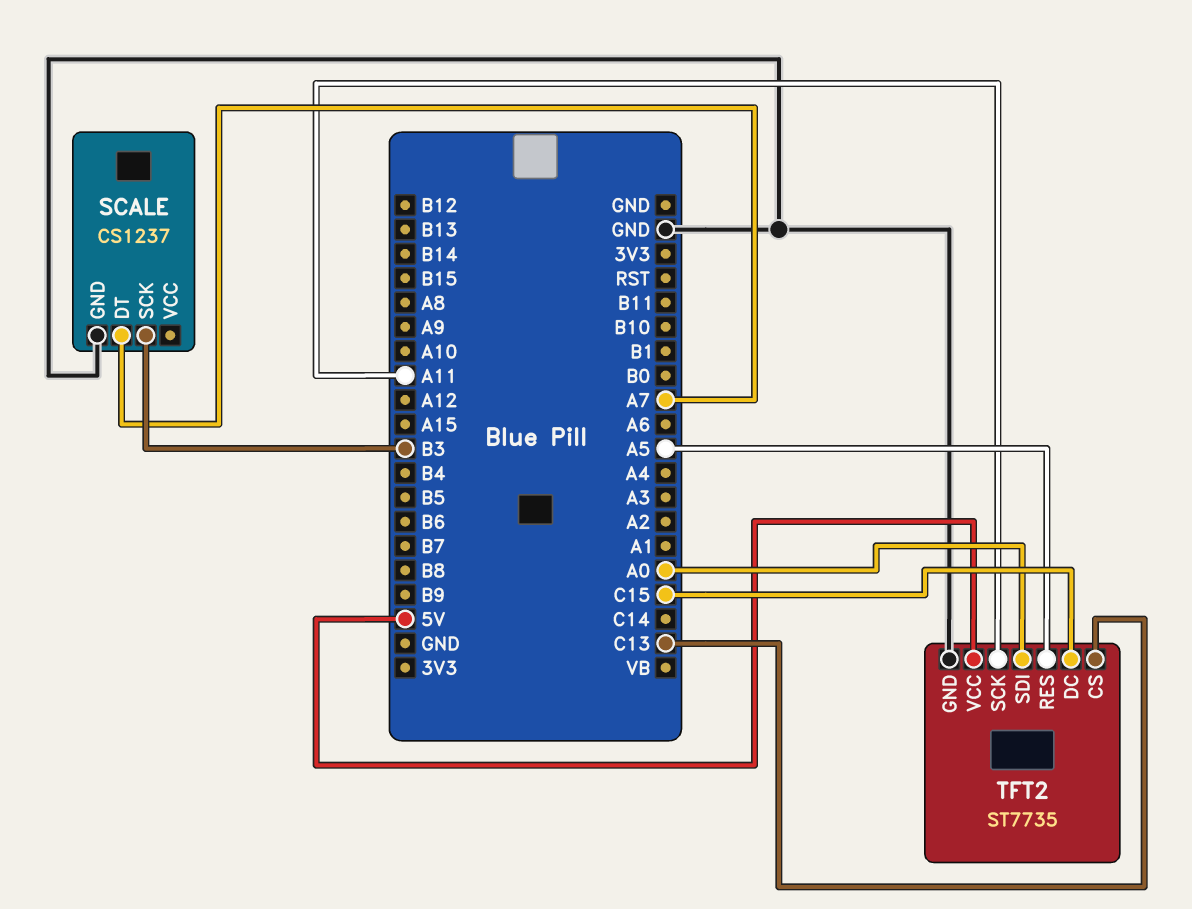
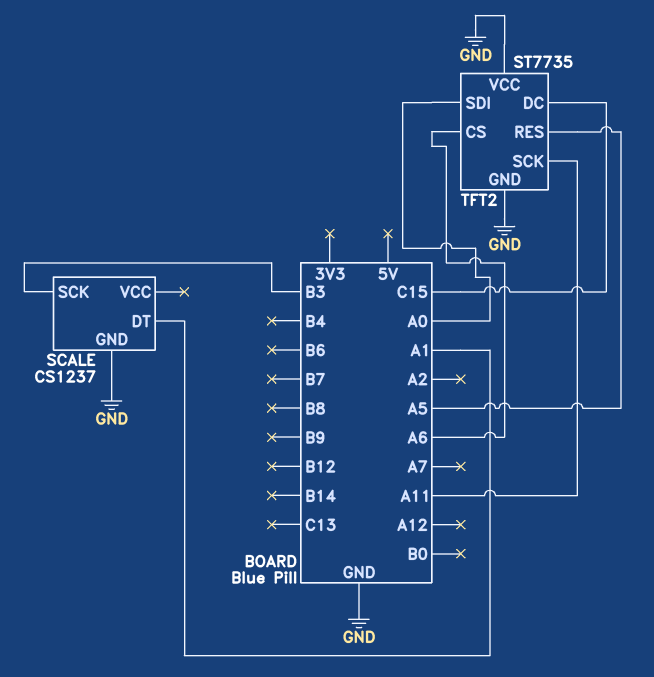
SCALE pin DT: A7 -> A1
TFT2 pin CS: C13 -> A6
TFT2 pin VCC: 5V -> GND

